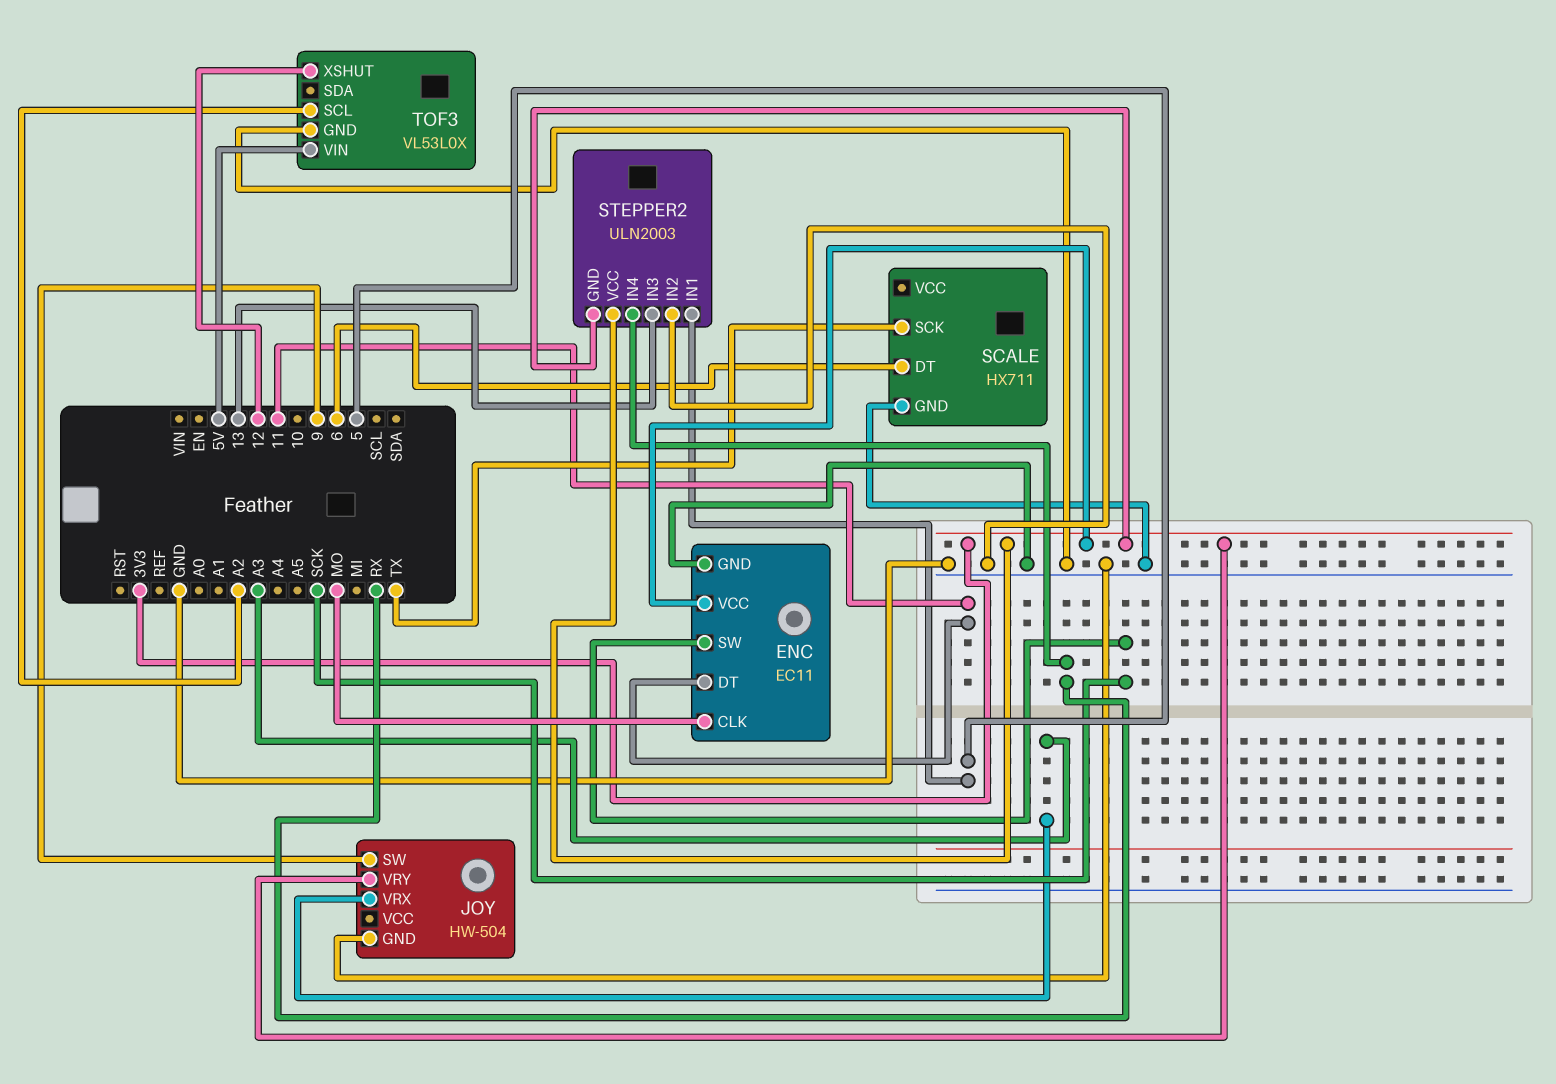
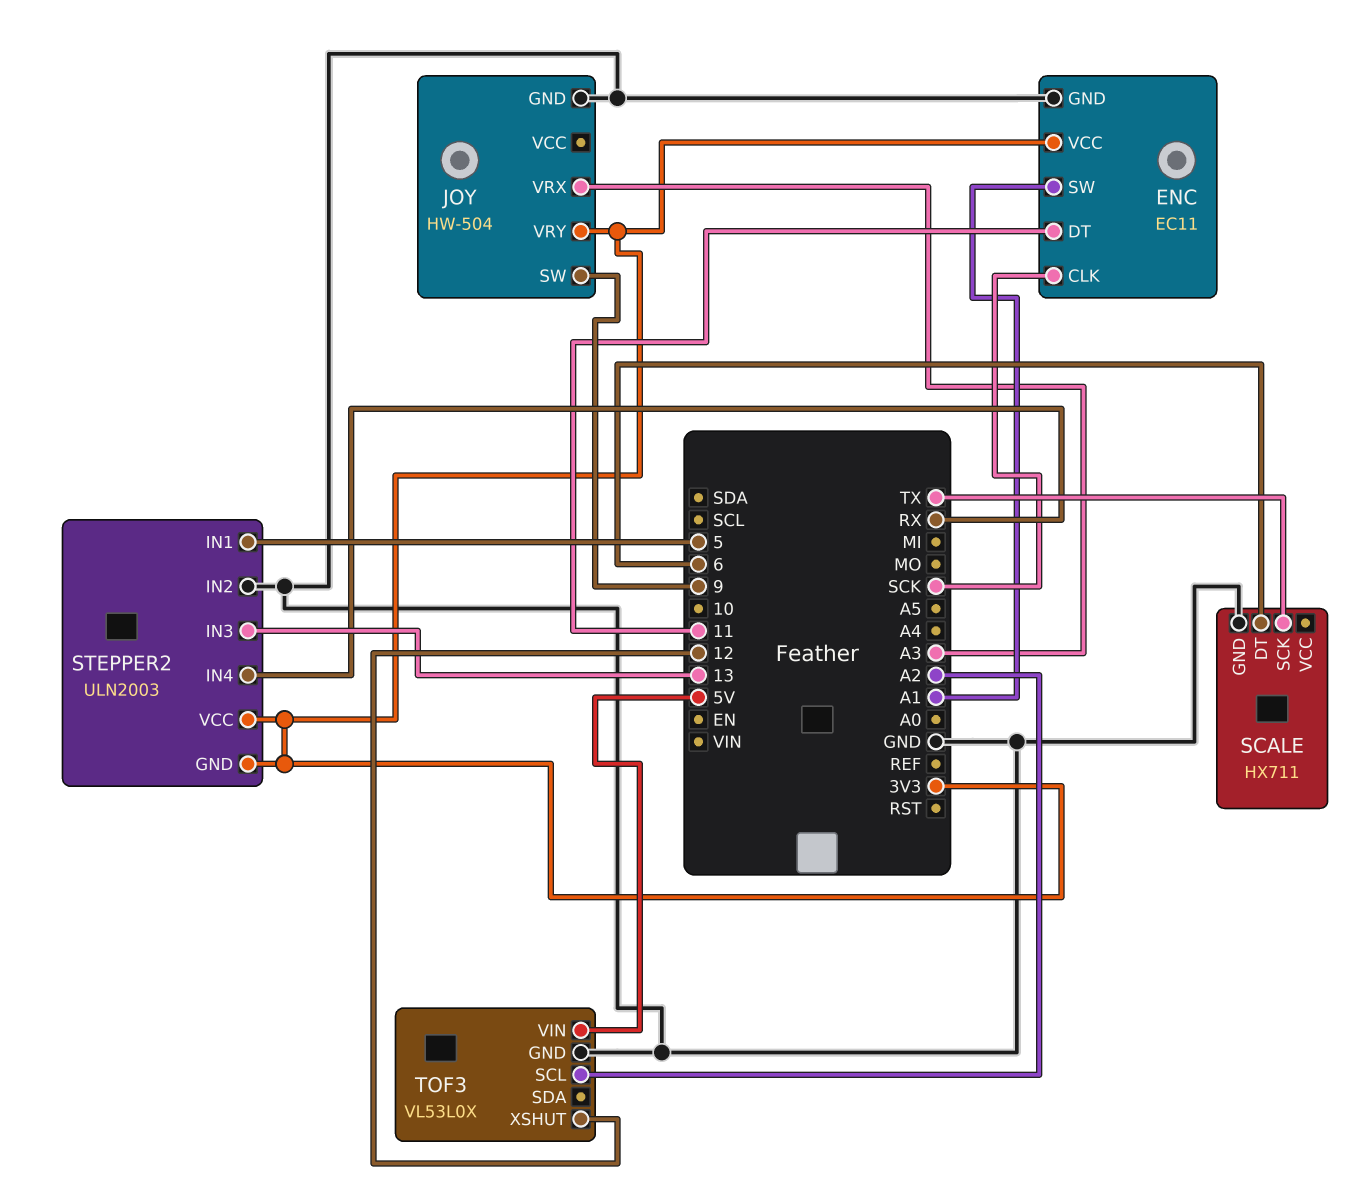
ENC pin CLK: MO -> SCK
ENC pin SW: SCK -> A1

